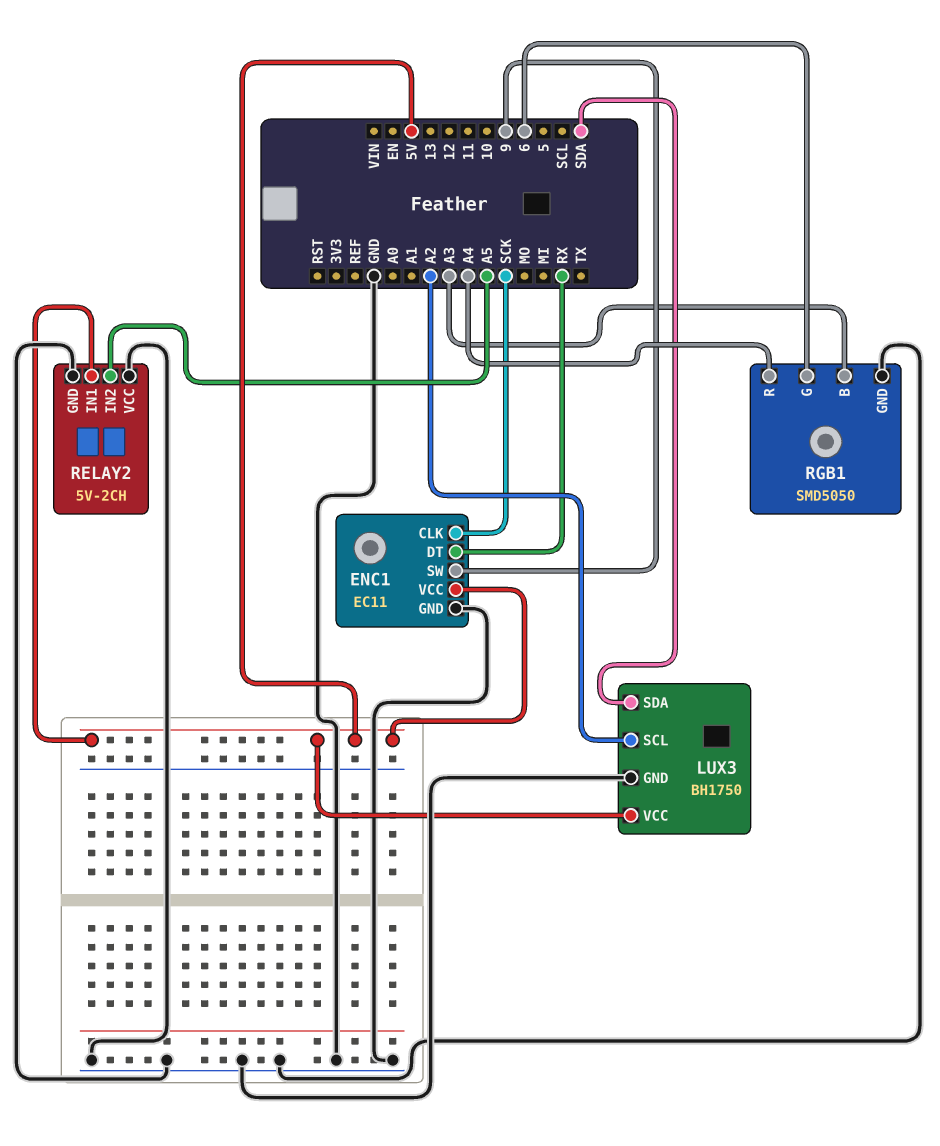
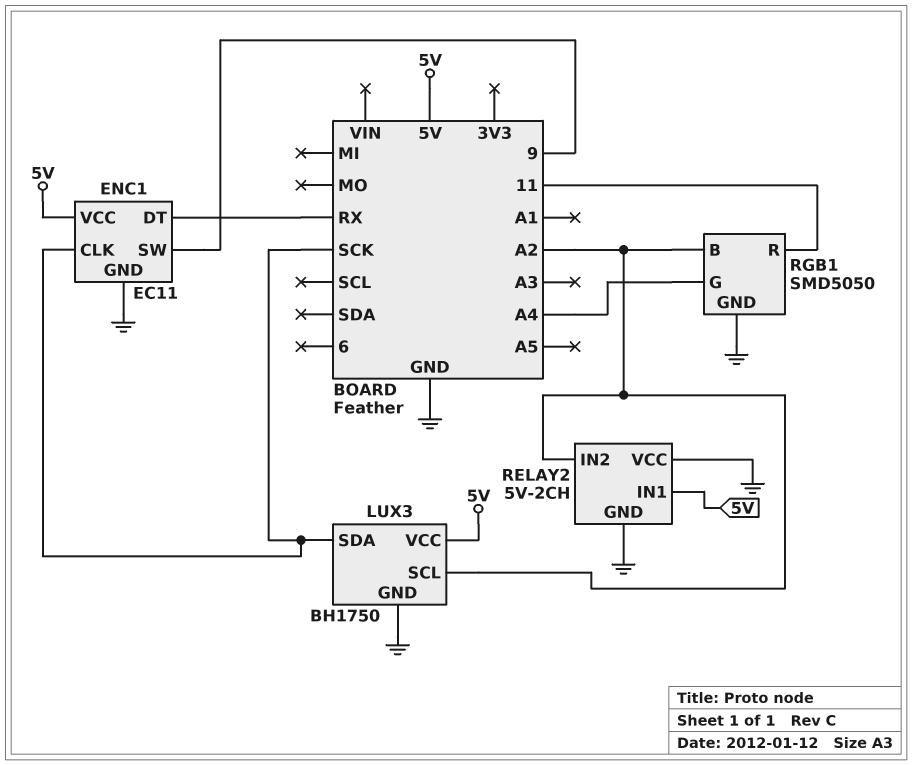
LUX3 pin SDA: SDA -> SCK
RELAY2 pin IN2: A5 -> A2
RGB1 pin B: A3 -> A2
RGB1 pin G: 6 -> A4
RGB1 pin R: A4 -> 11

